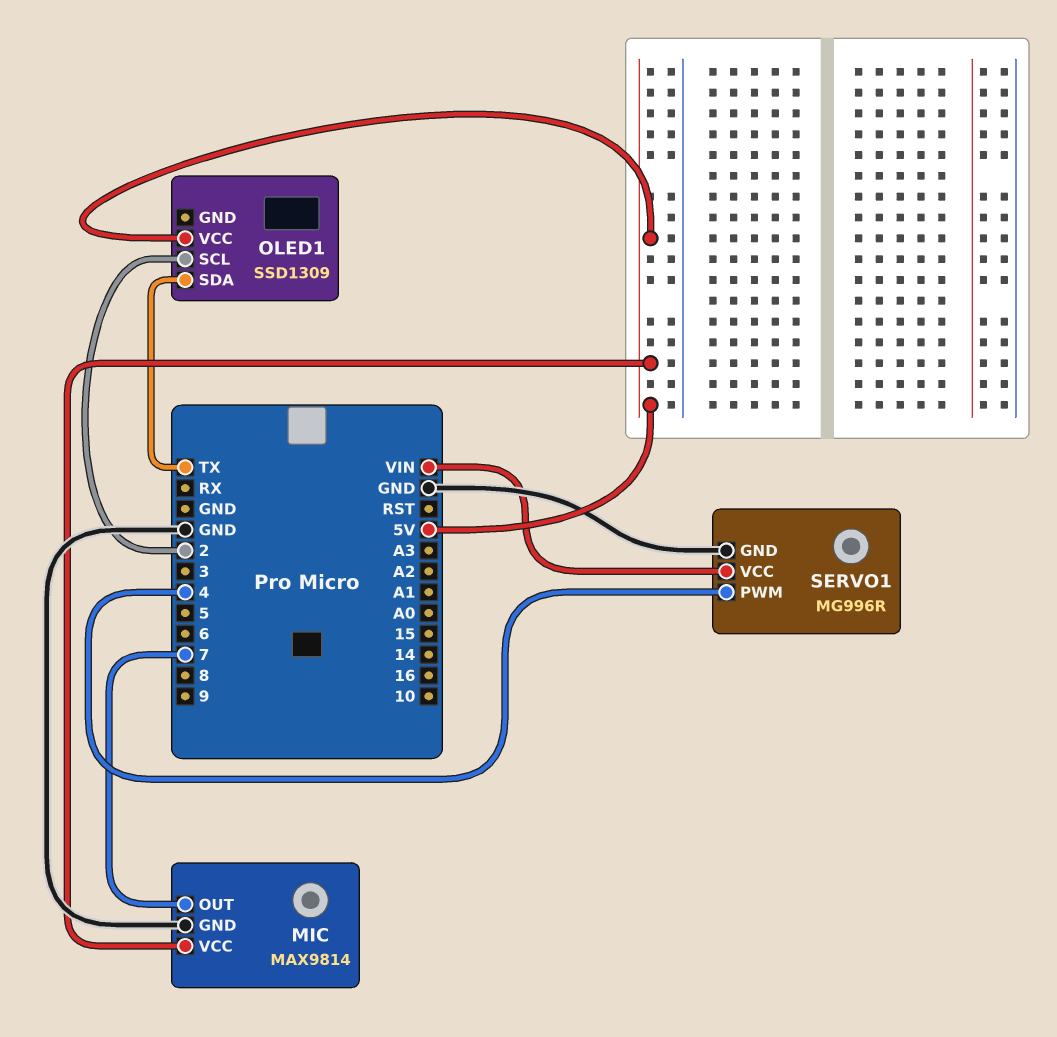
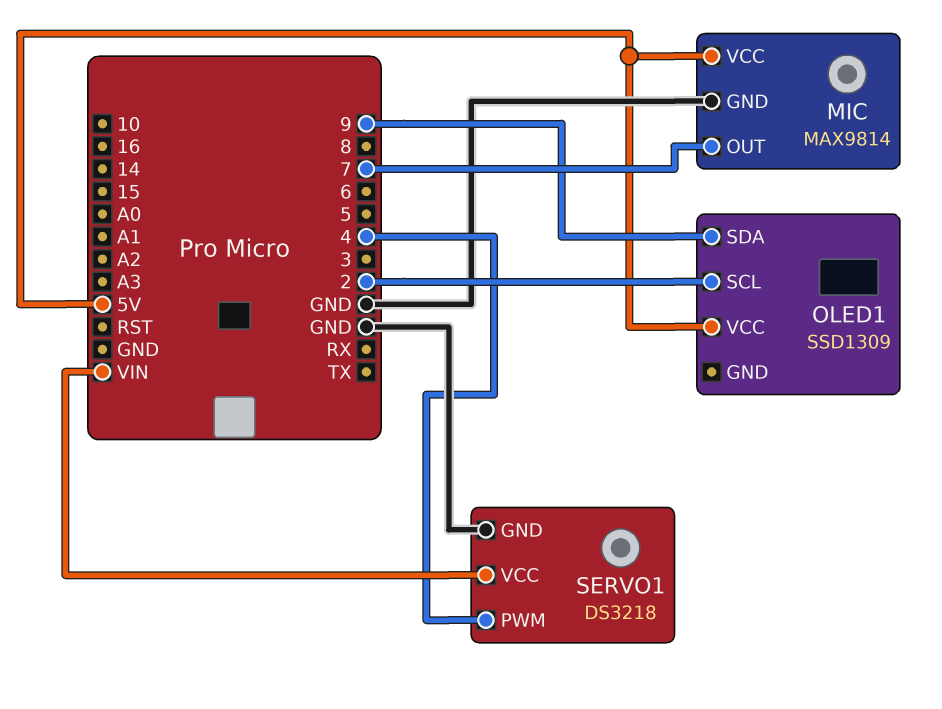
OLED1 pin SDA: TX -> 9
SERVO1: MG996R -> DS3218

